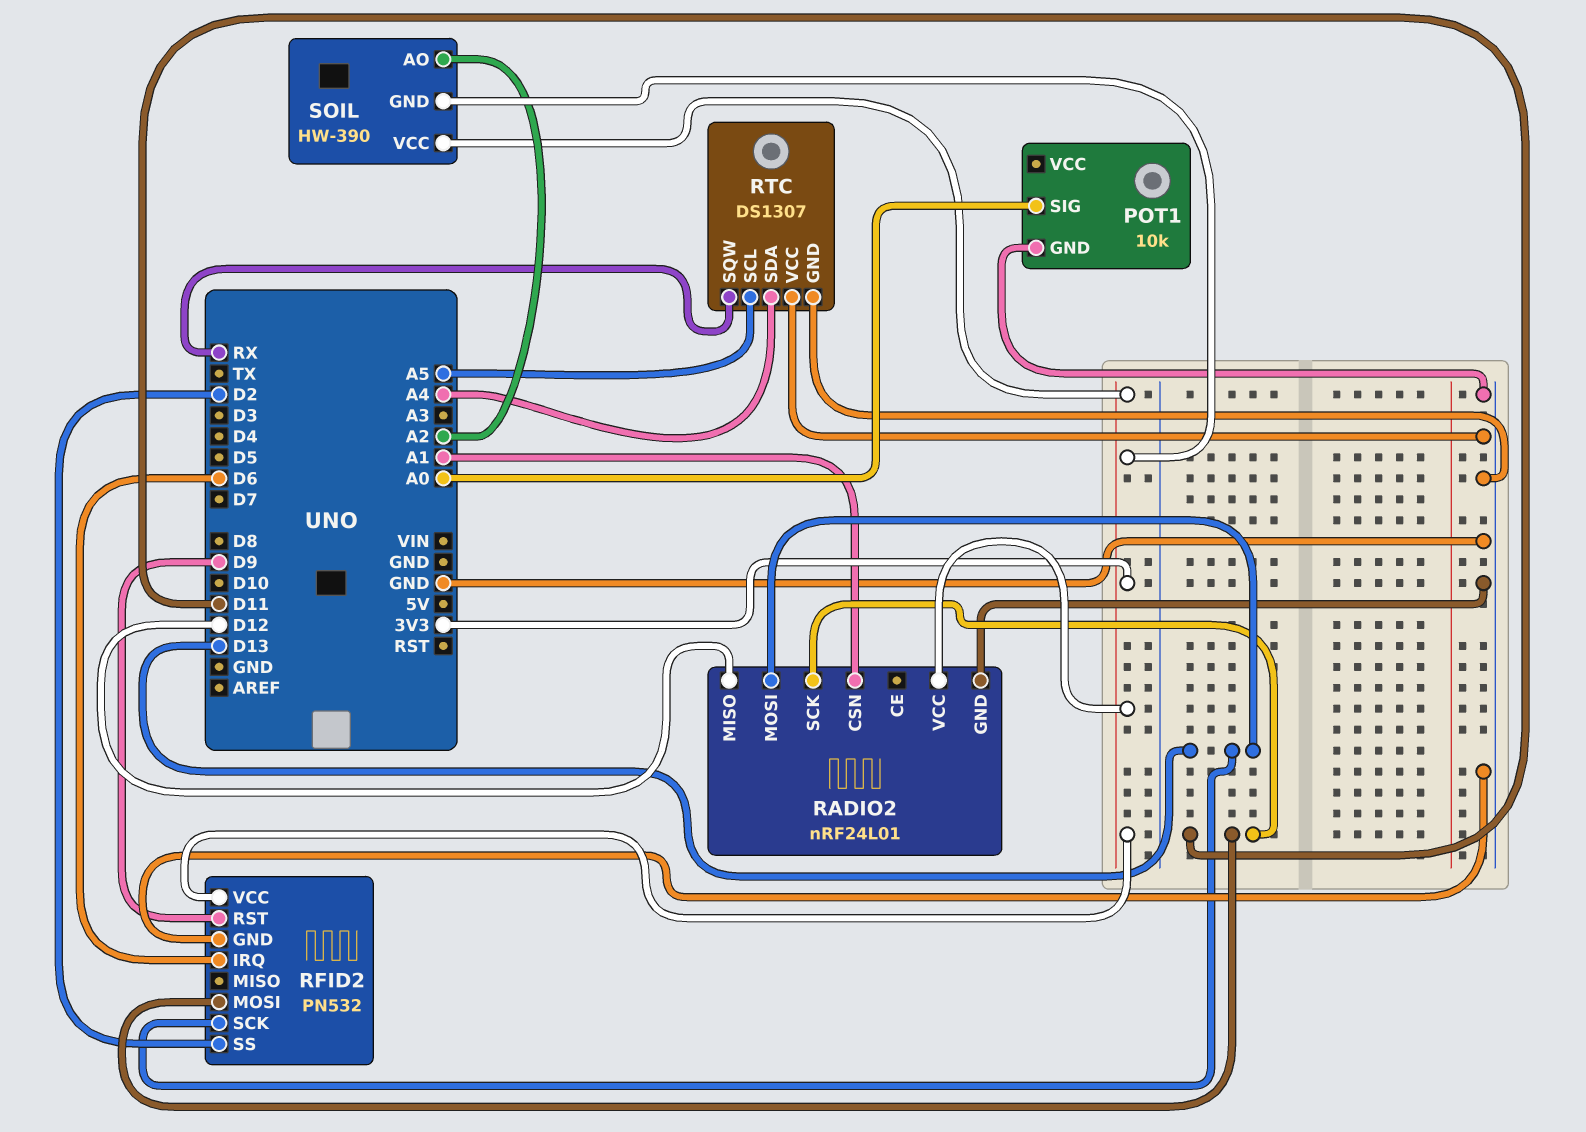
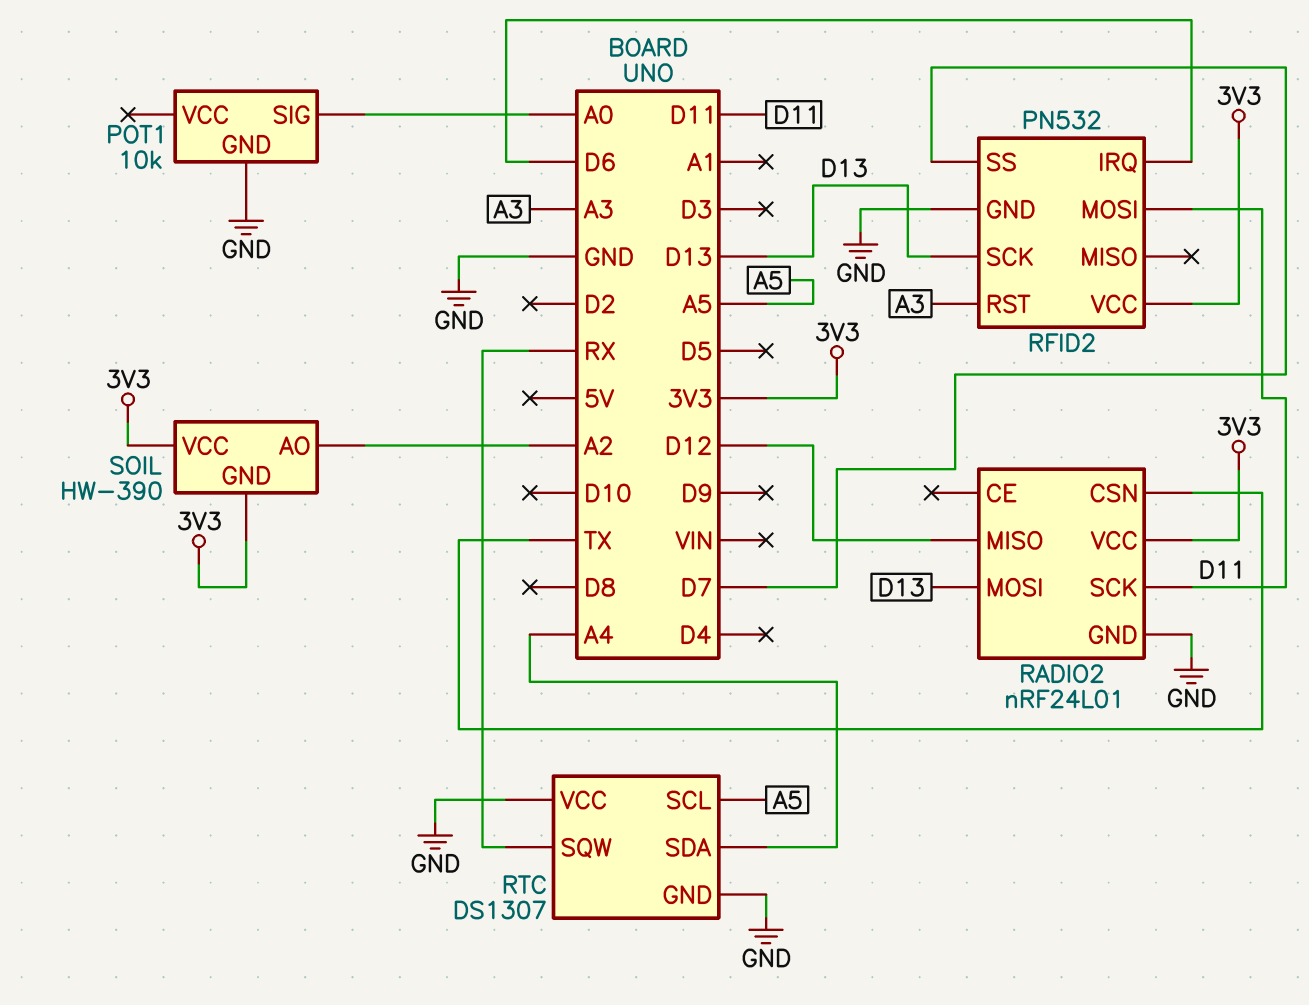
RADIO2 pin CSN: A1 -> TX
RFID2 pin RST: D9 -> A3
RFID2 pin SS: D2 -> D7

